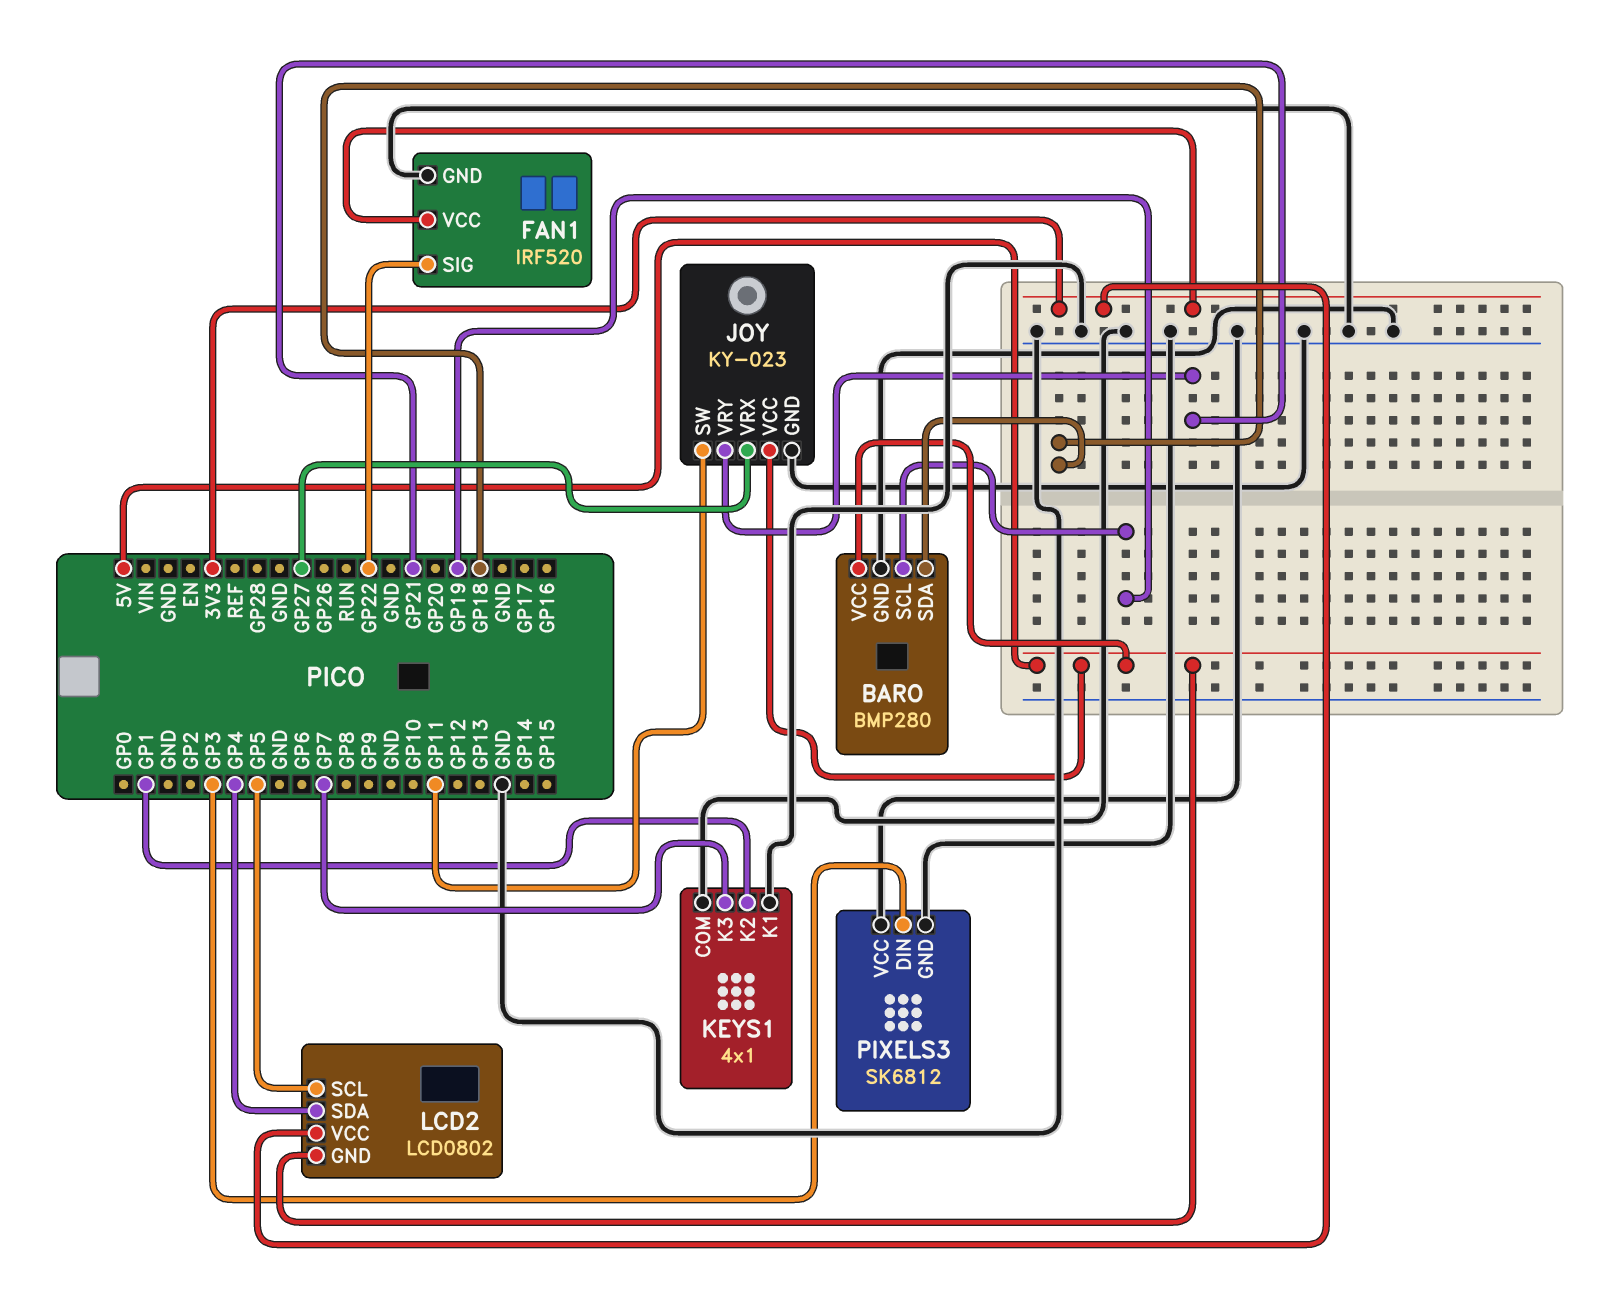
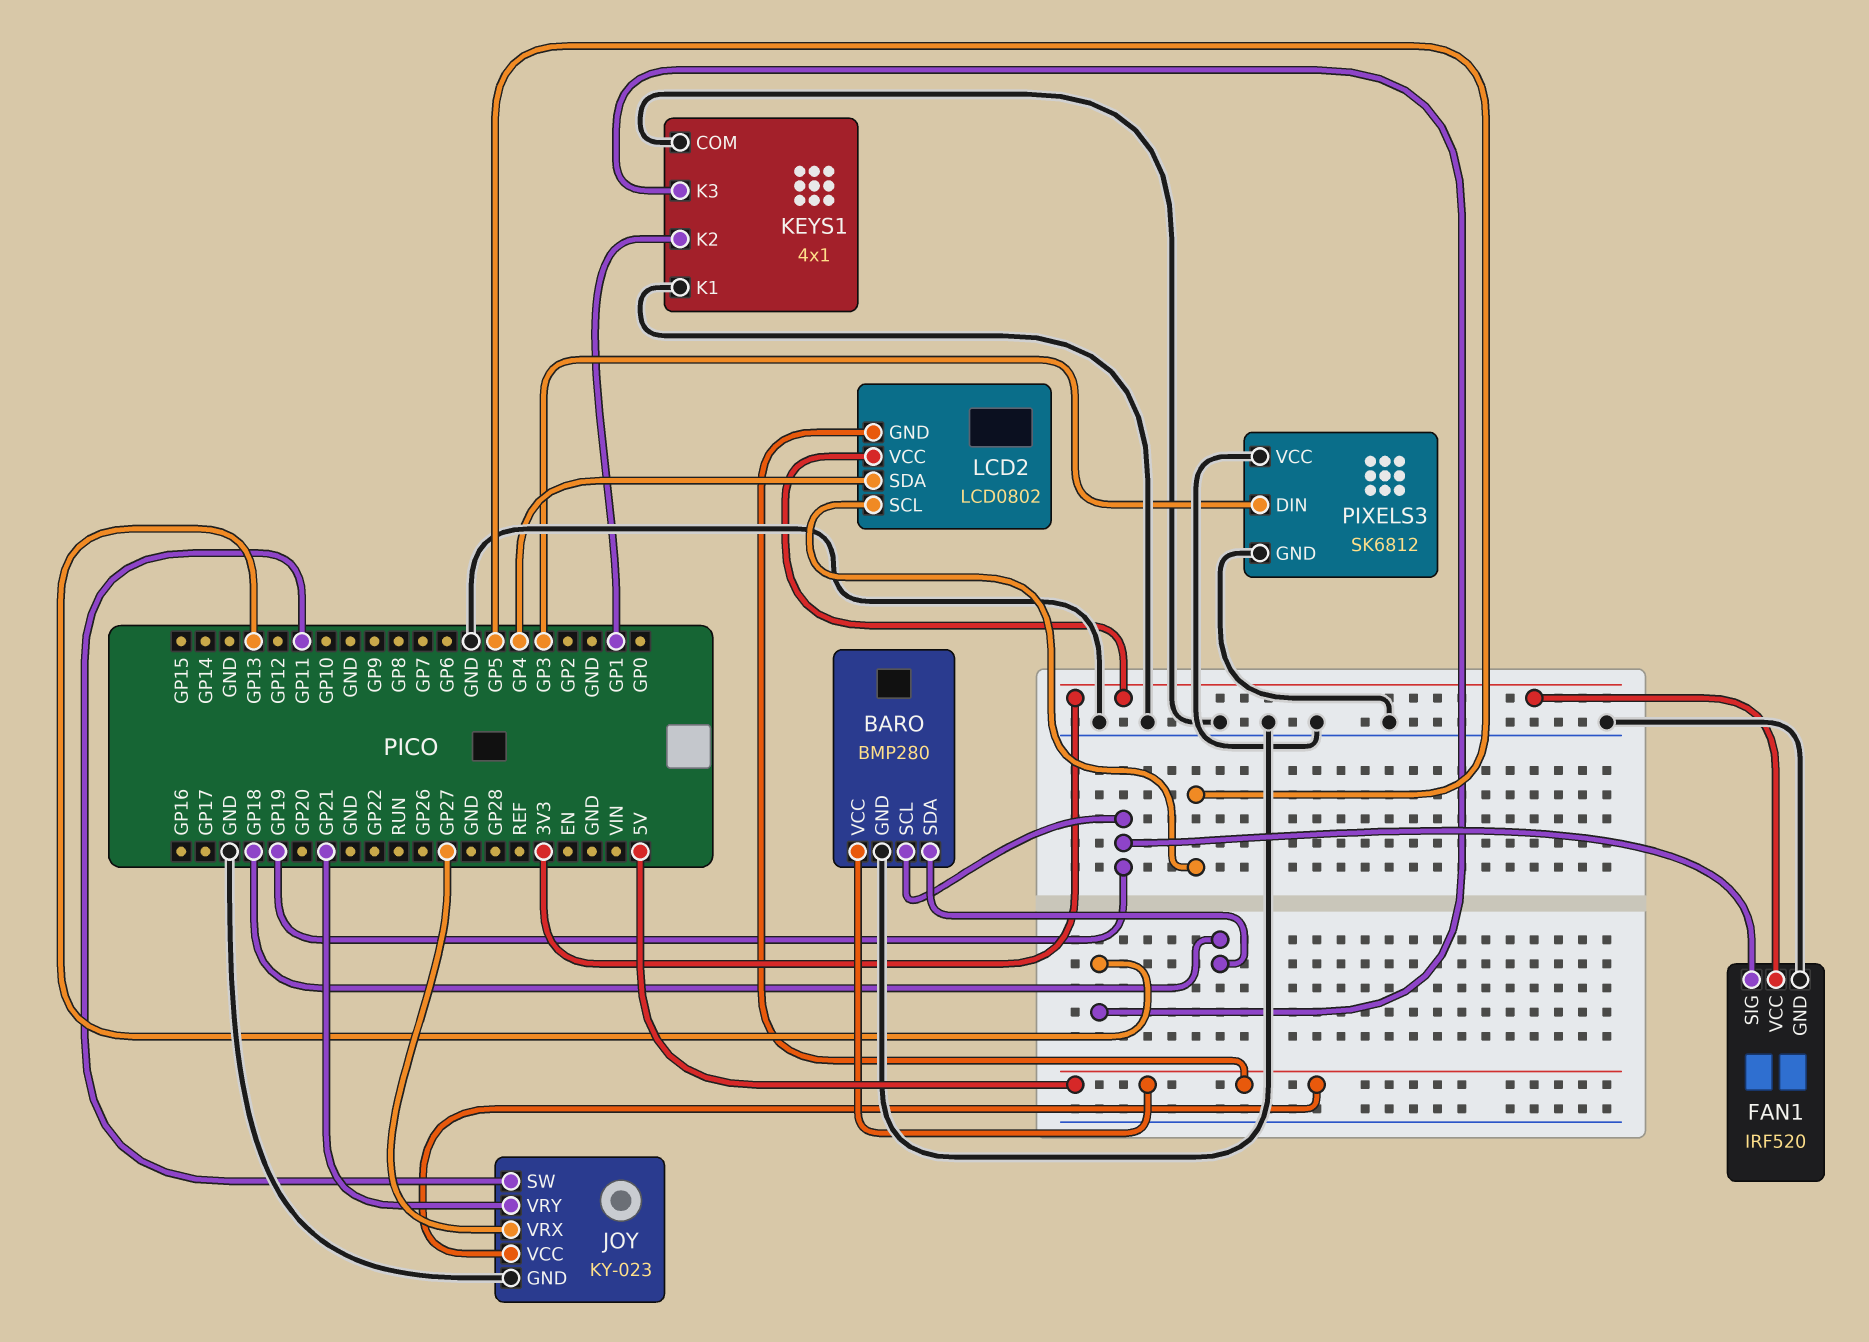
FAN1 pin SIG: GP22 -> GP19
KEYS1 pin K3: GP7 -> GP13

